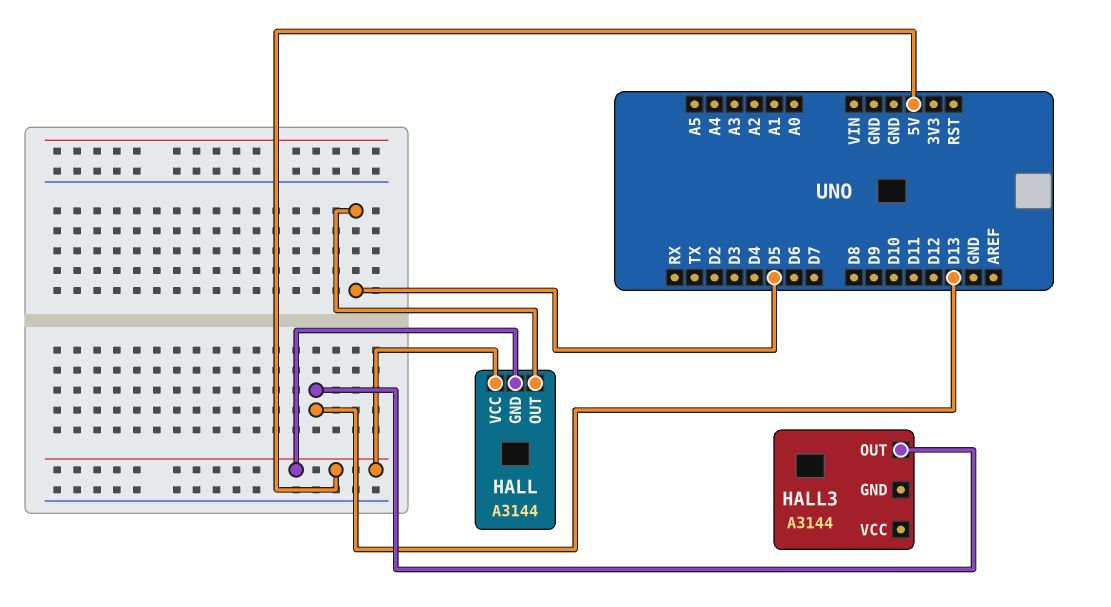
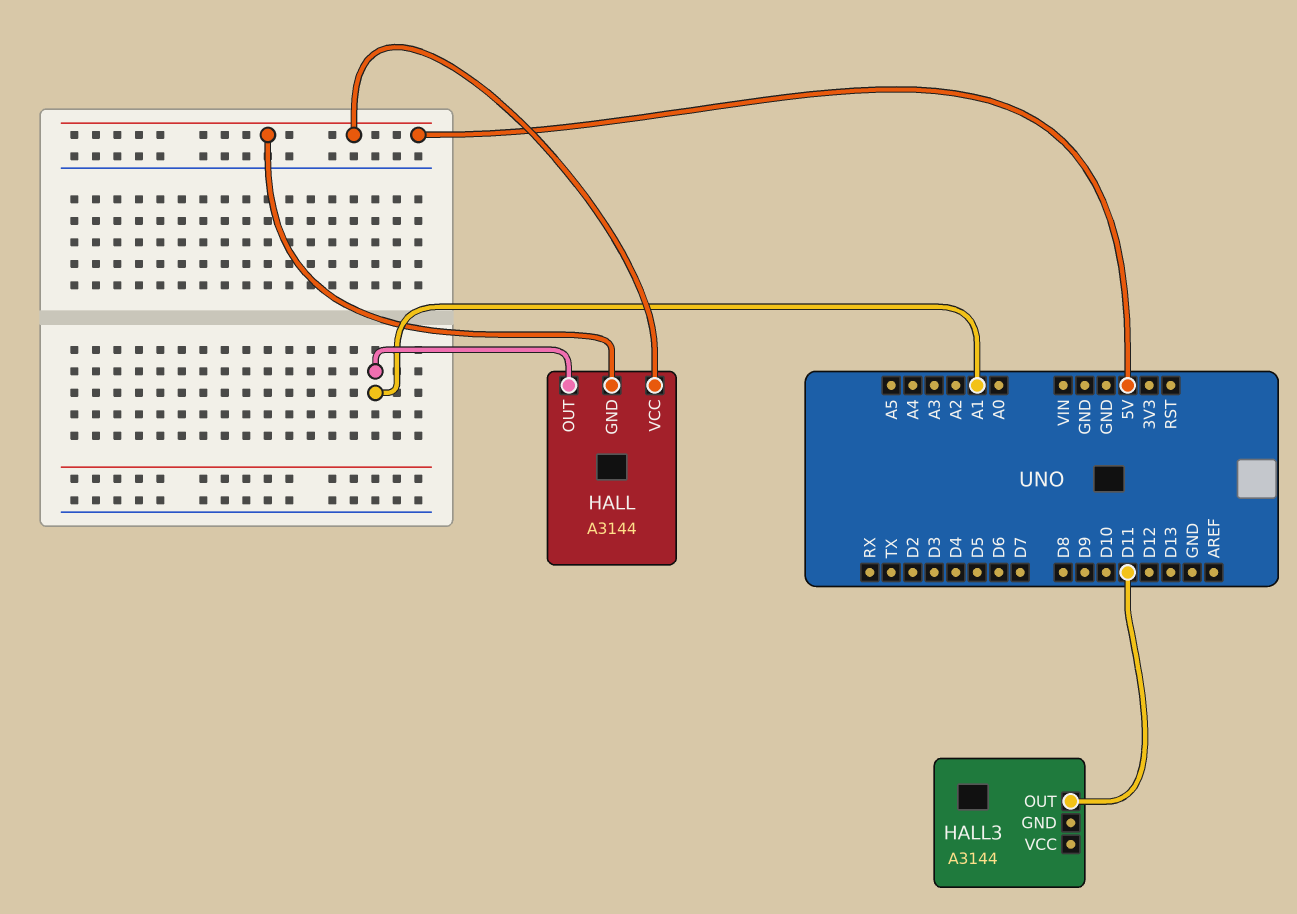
HALL pin OUT: D5 -> A1
HALL3 pin OUT: D13 -> D11

